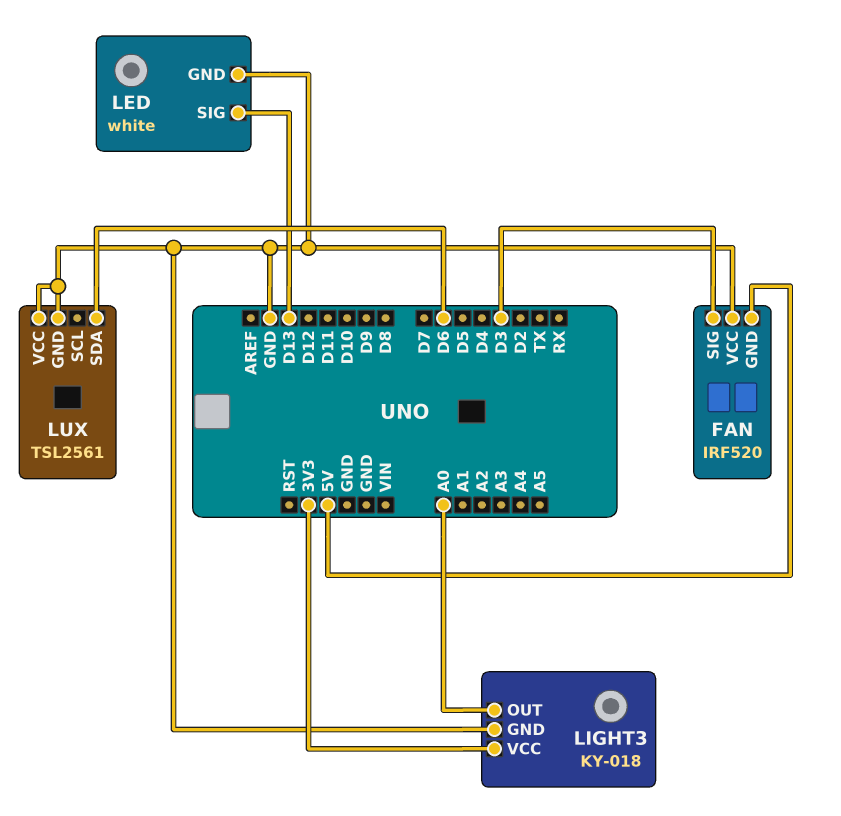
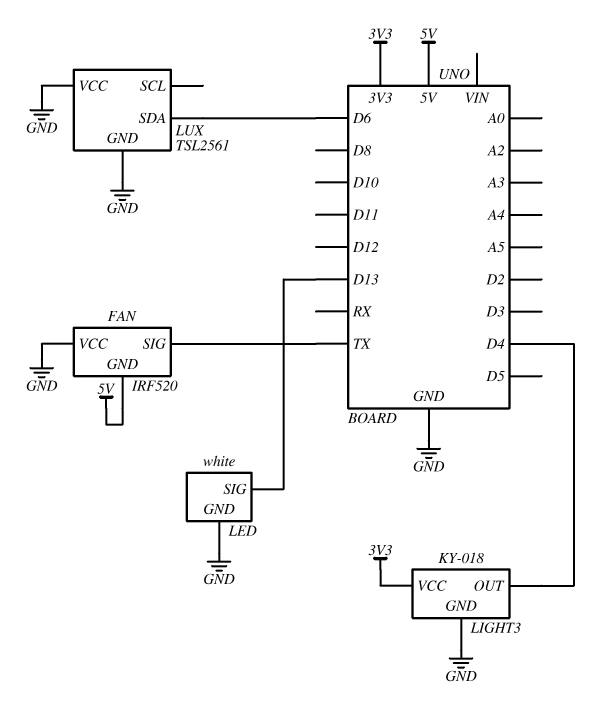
FAN pin SIG: D3 -> TX
LIGHT3 pin OUT: A0 -> D4

